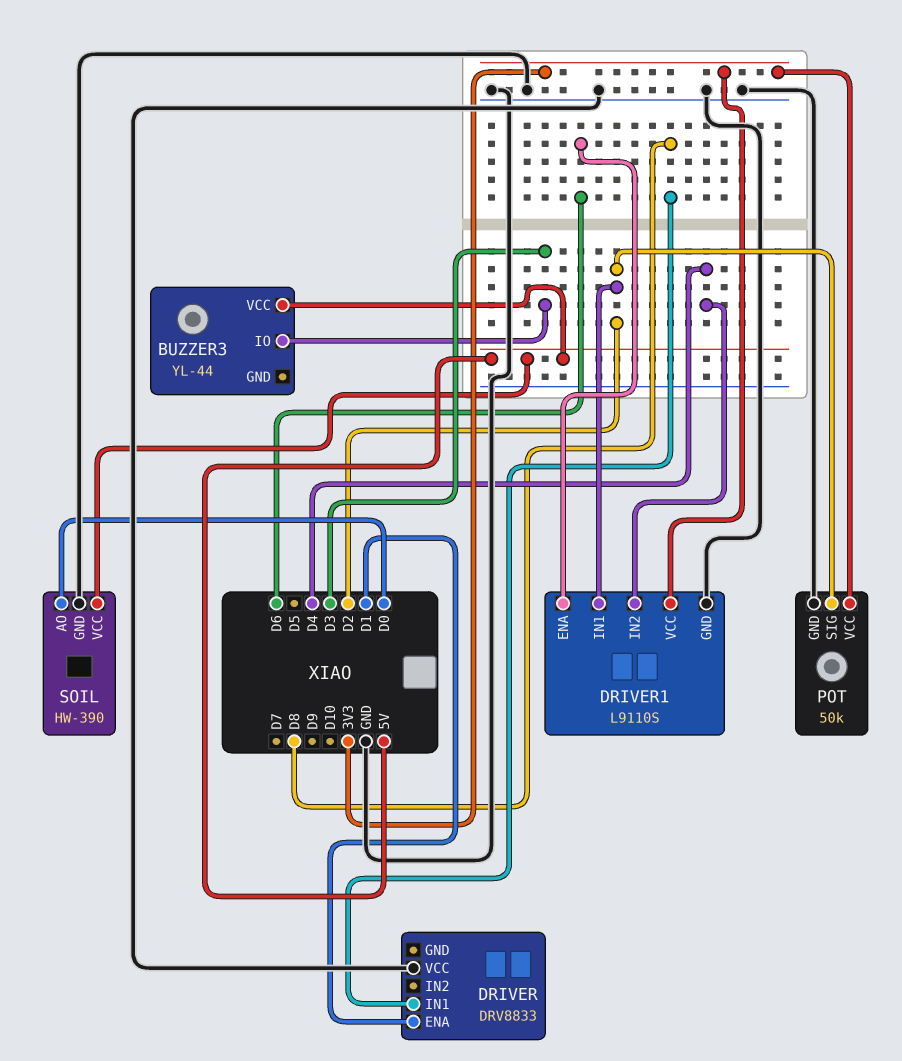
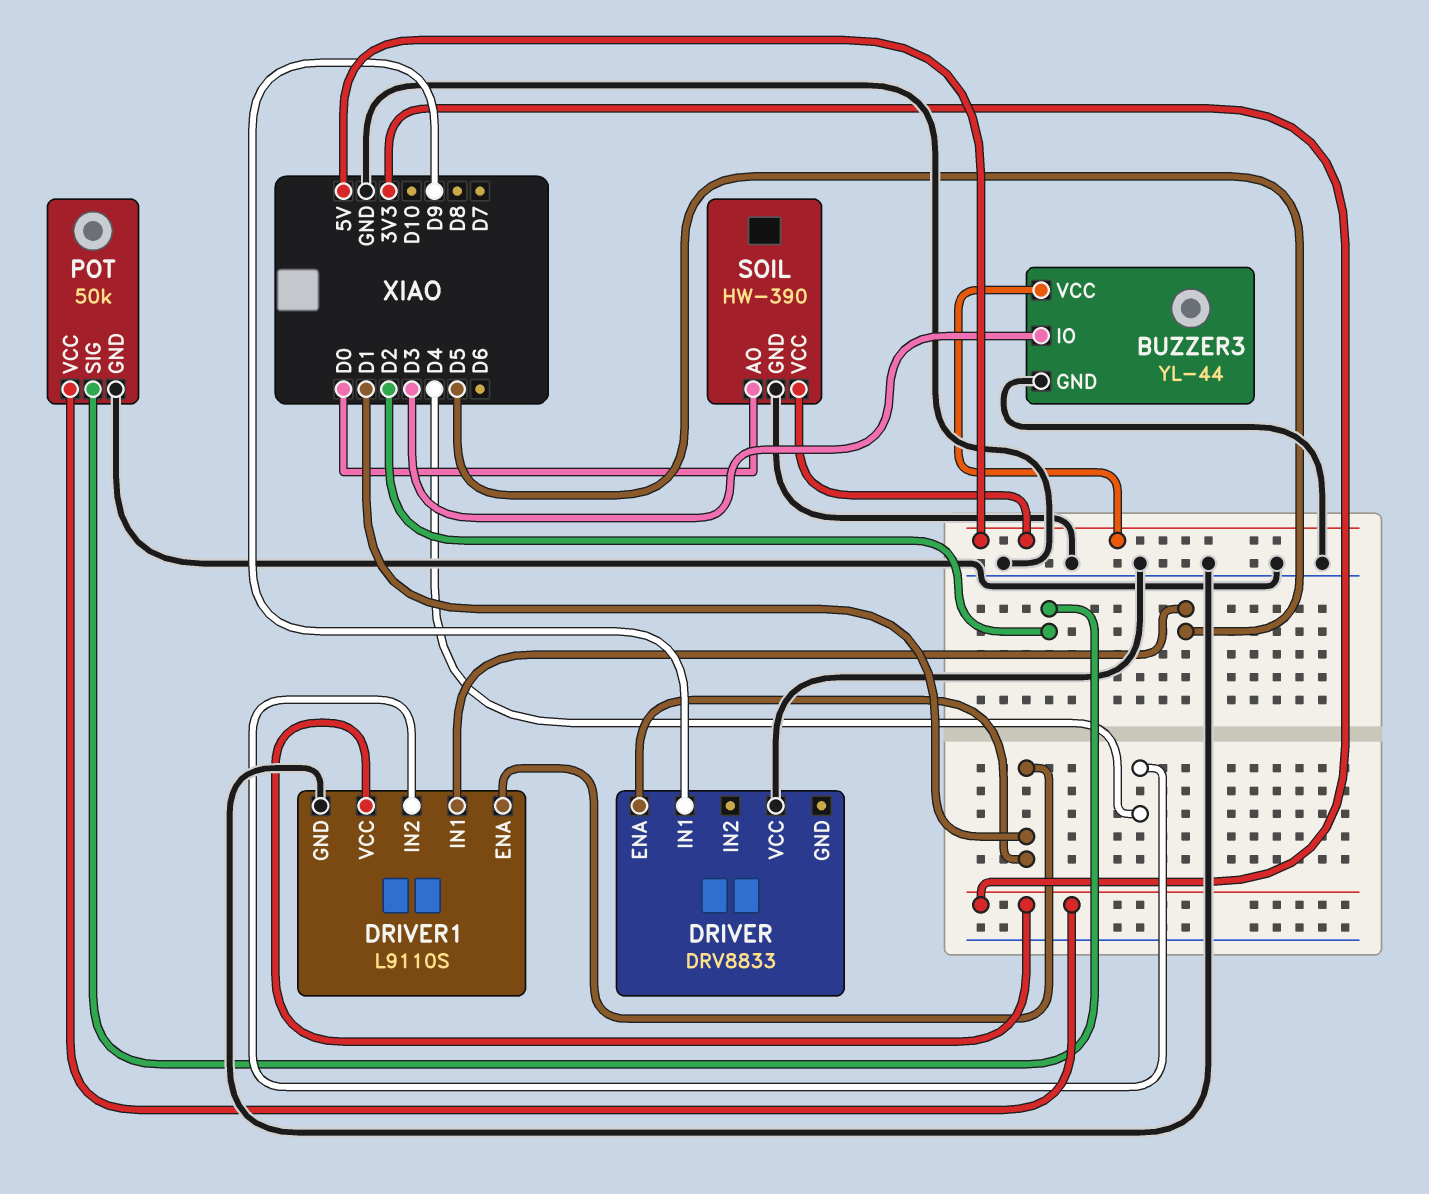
BUZZER3 pin GND: none -> GND
DRIVER pin IN1: D8 -> D9
DRIVER1 pin ENA: D6 -> D1
DRIVER1 pin IN1: D2 -> D5

